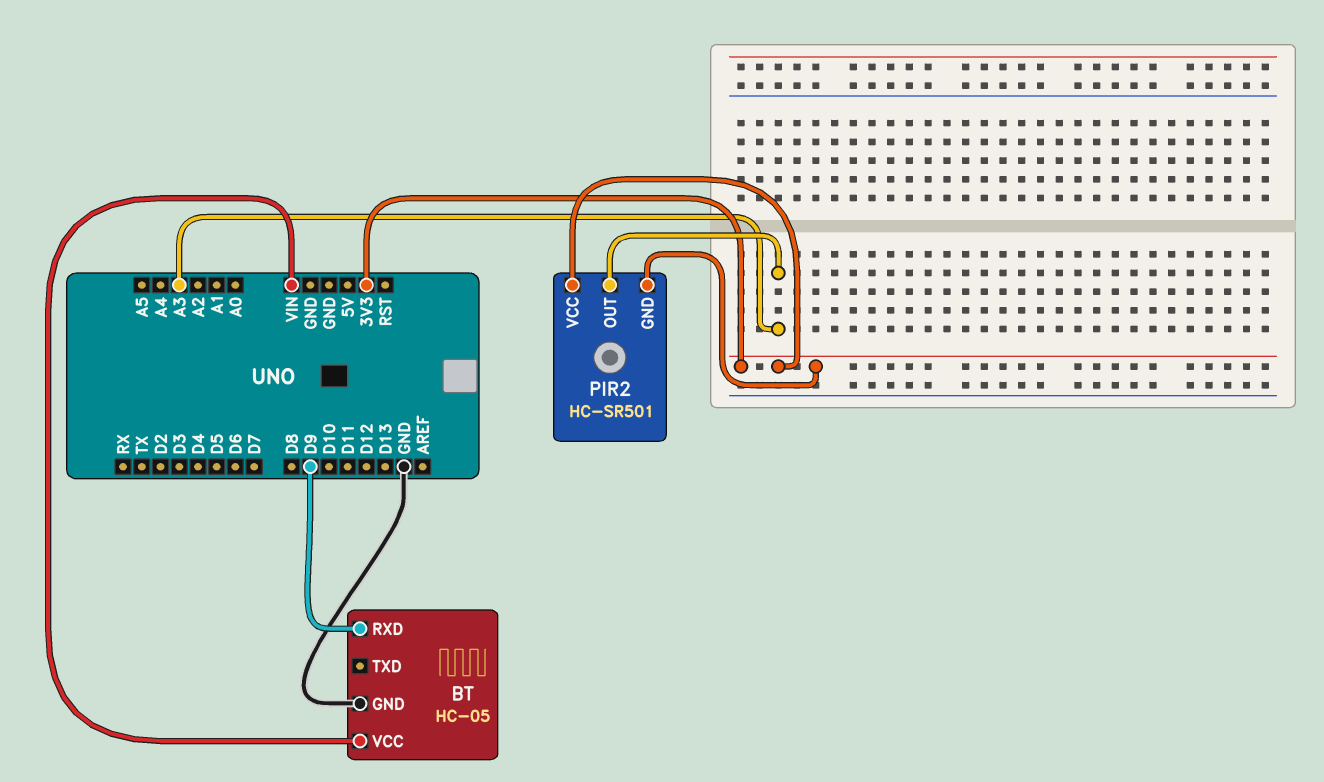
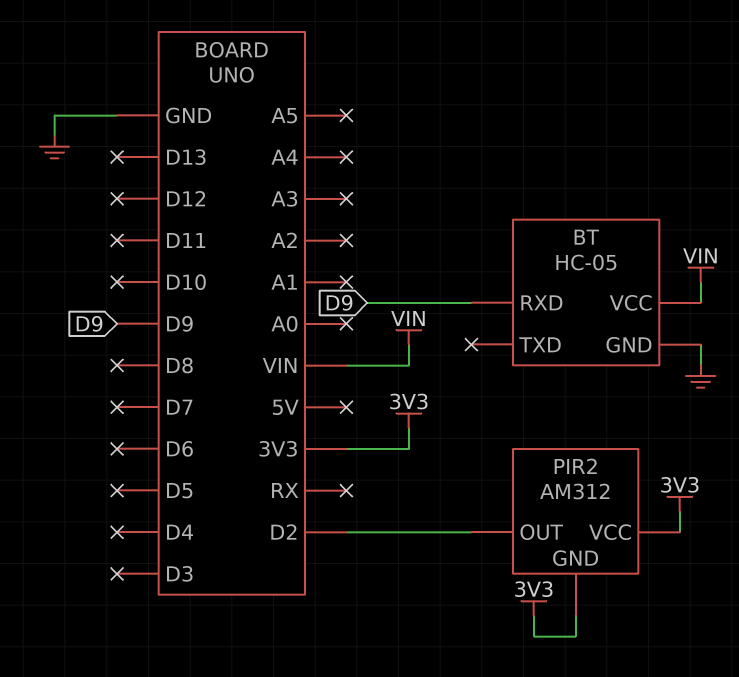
PIR2: HC-SR501 -> AM312
PIR2 pin OUT: A3 -> D2

